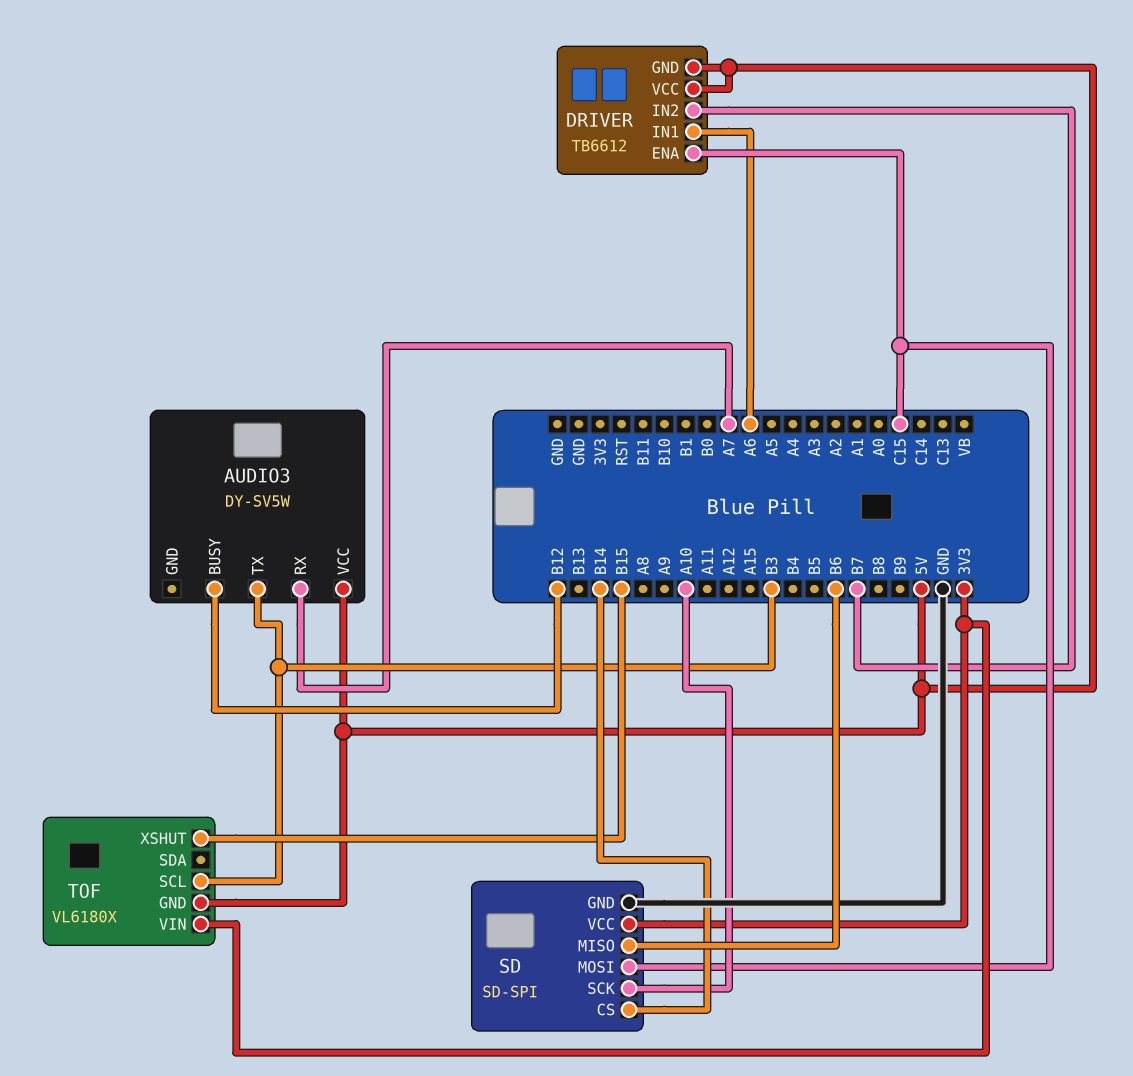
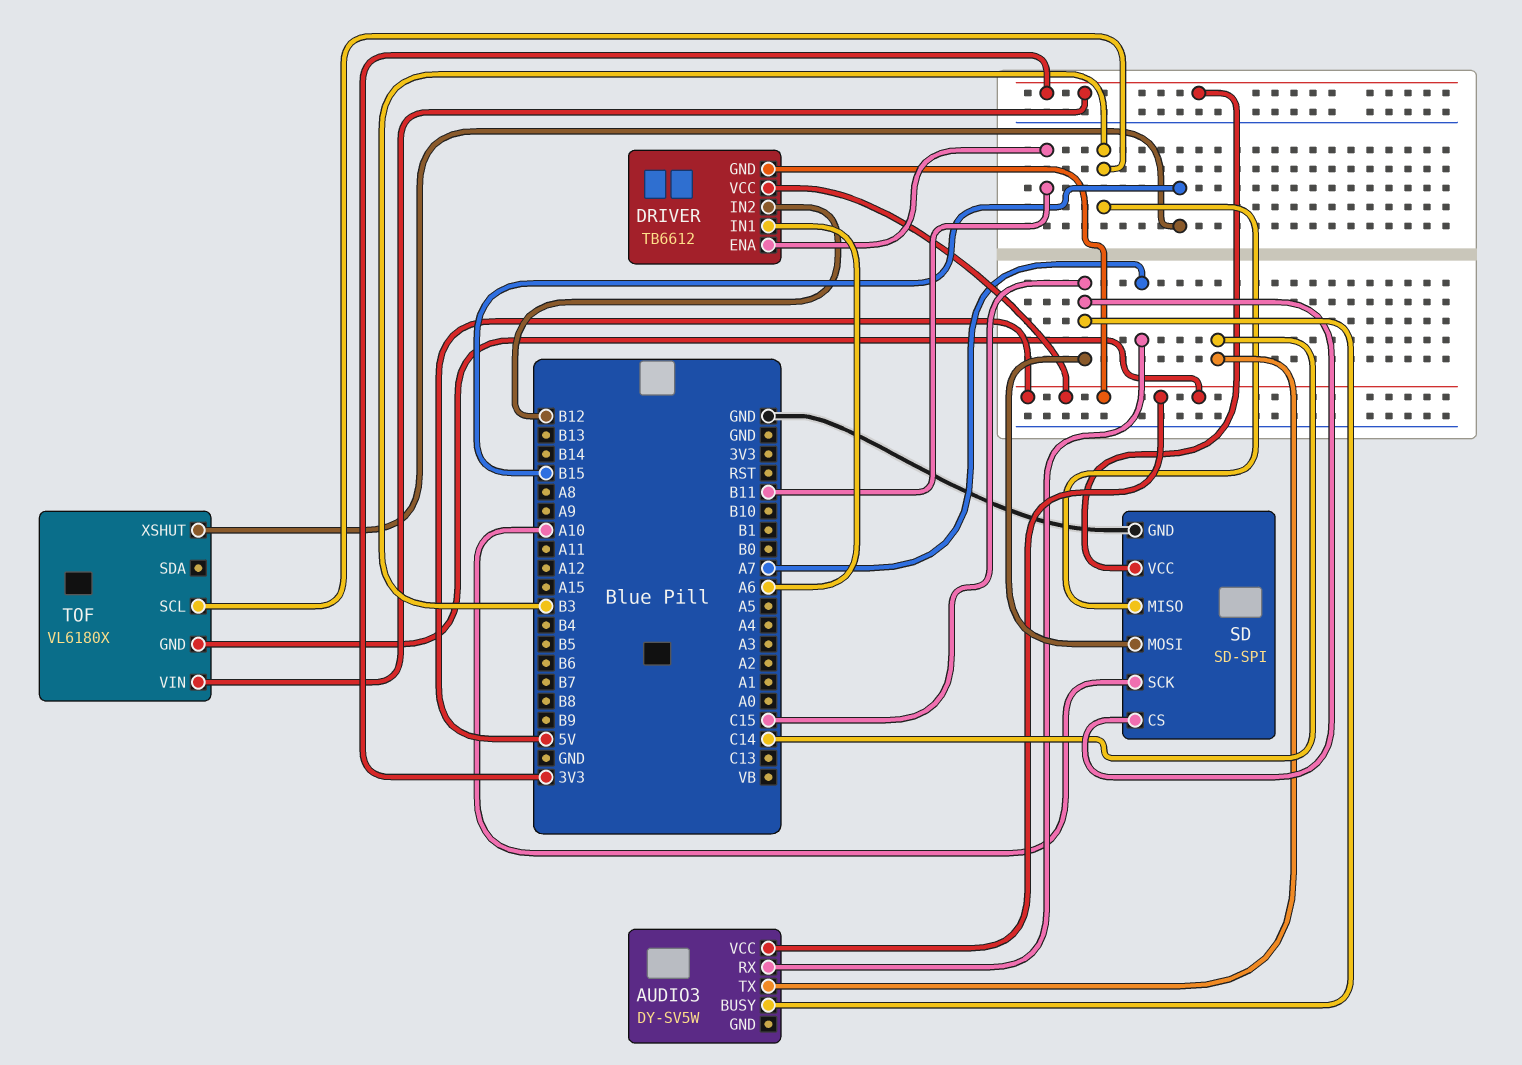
AUDIO3 pin BUSY: B12 -> C15
AUDIO3 pin TX: B3 -> C14
DRIVER pin ENA: C15 -> B11
DRIVER pin IN2: B7 -> B12
SD pin CS: B14 -> C15
SD pin MISO: B6 -> B3

